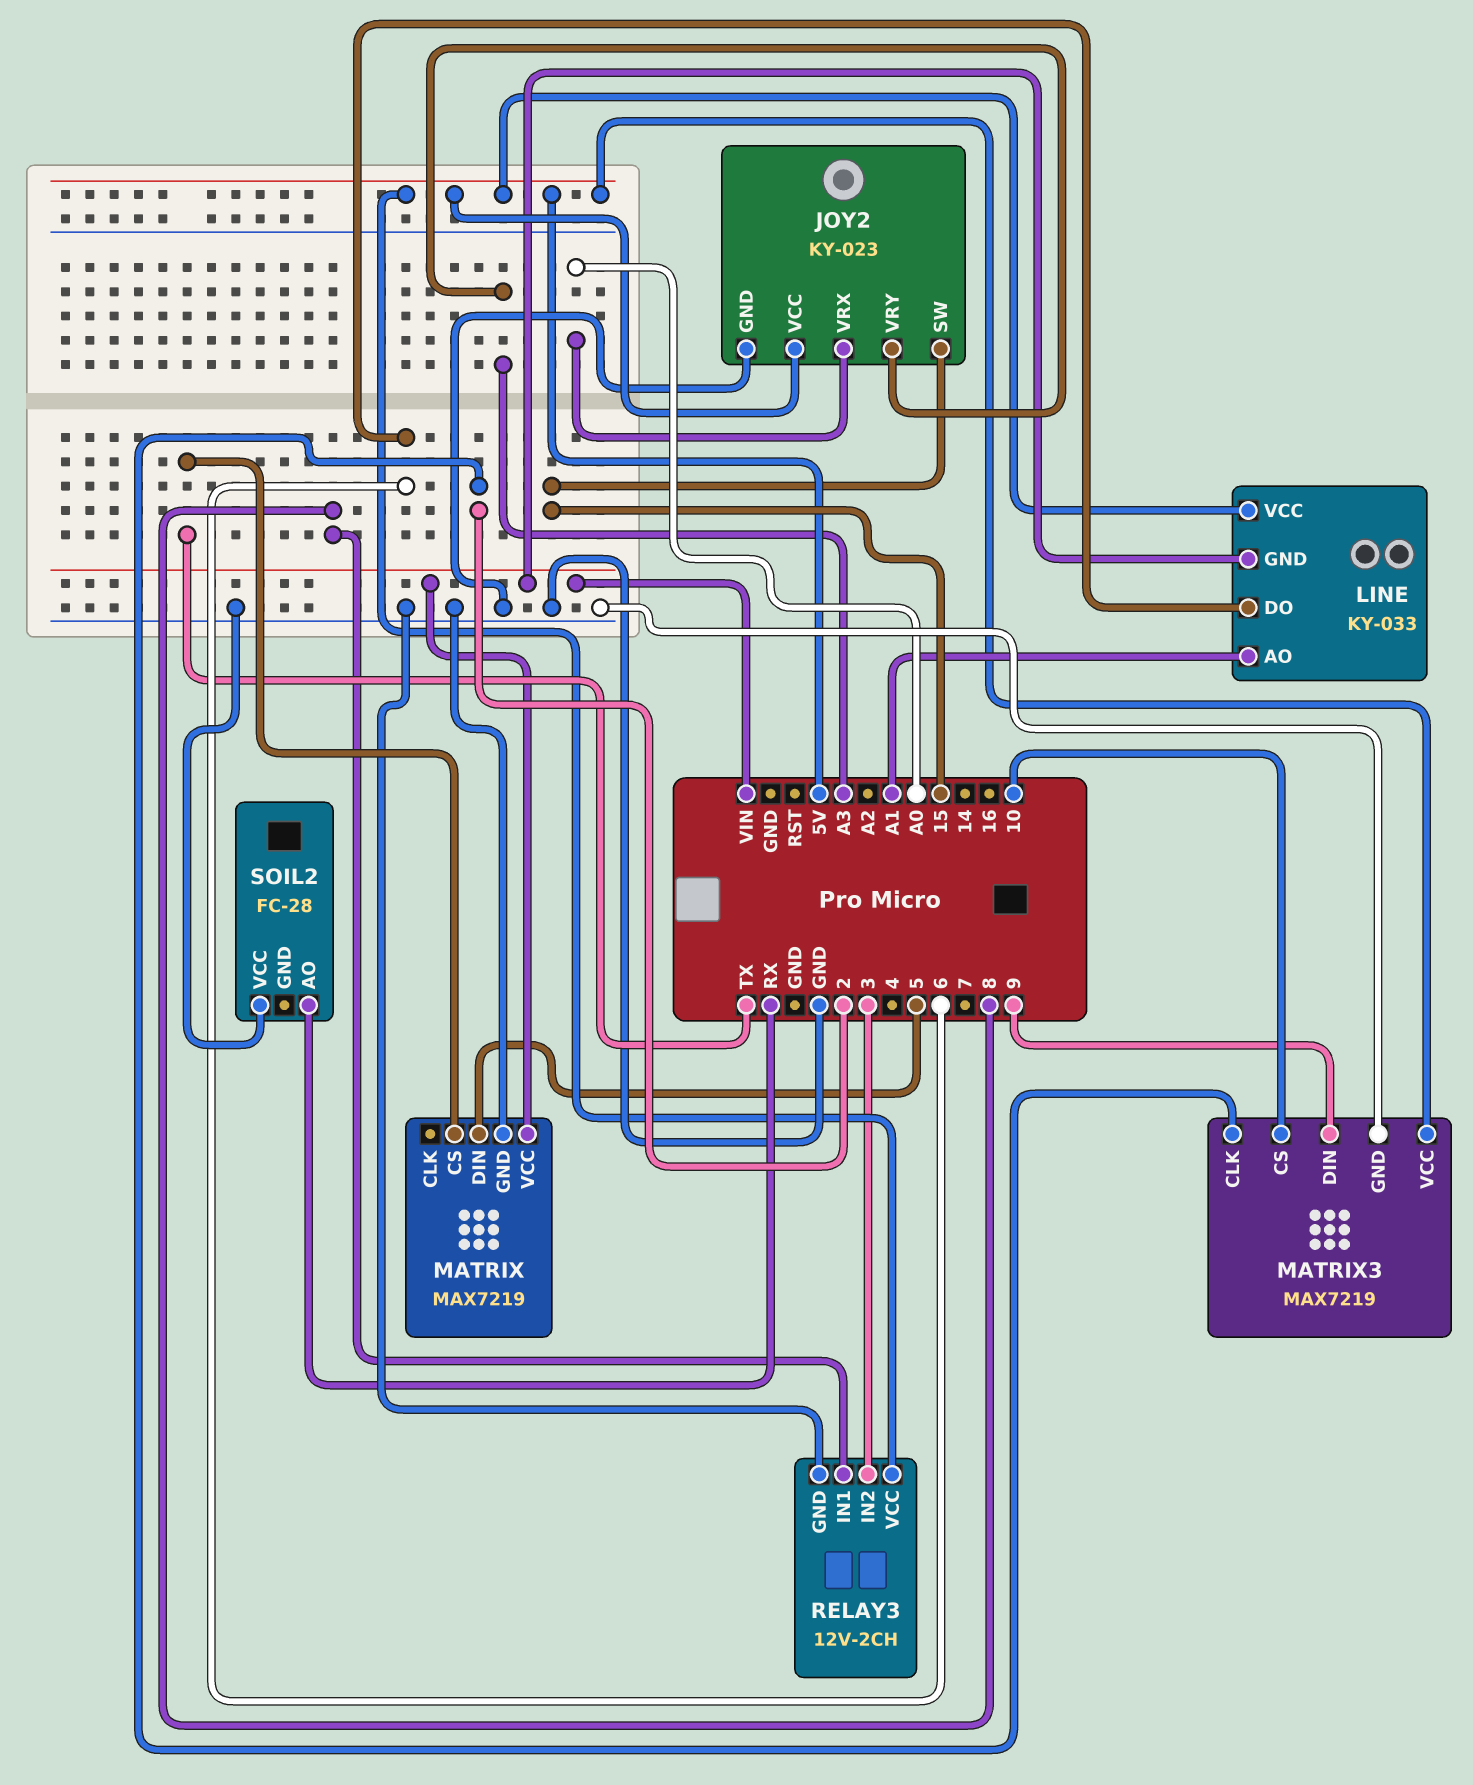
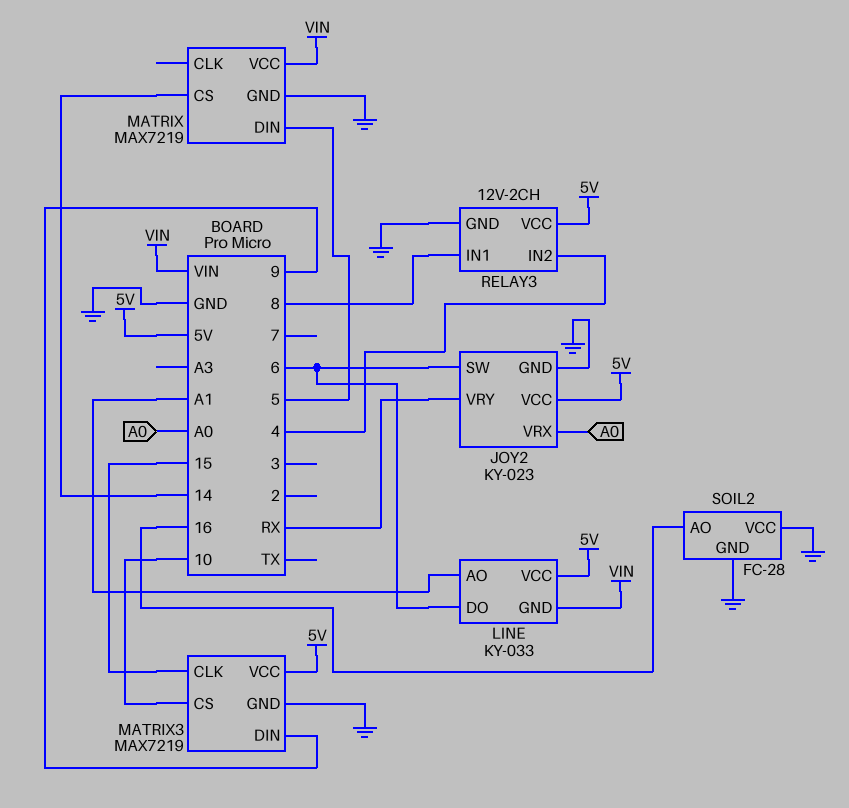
JOY2 pin SW: 15 -> 6
JOY2 pin VRY: A3 -> RX
MATRIX pin CS: TX -> 14
MATRIX3 pin CLK: 2 -> 15
RELAY3 pin IN2: 3 -> 4
SOIL2 pin AO: RX -> 16
SOIL2 pin GND: none -> GND

